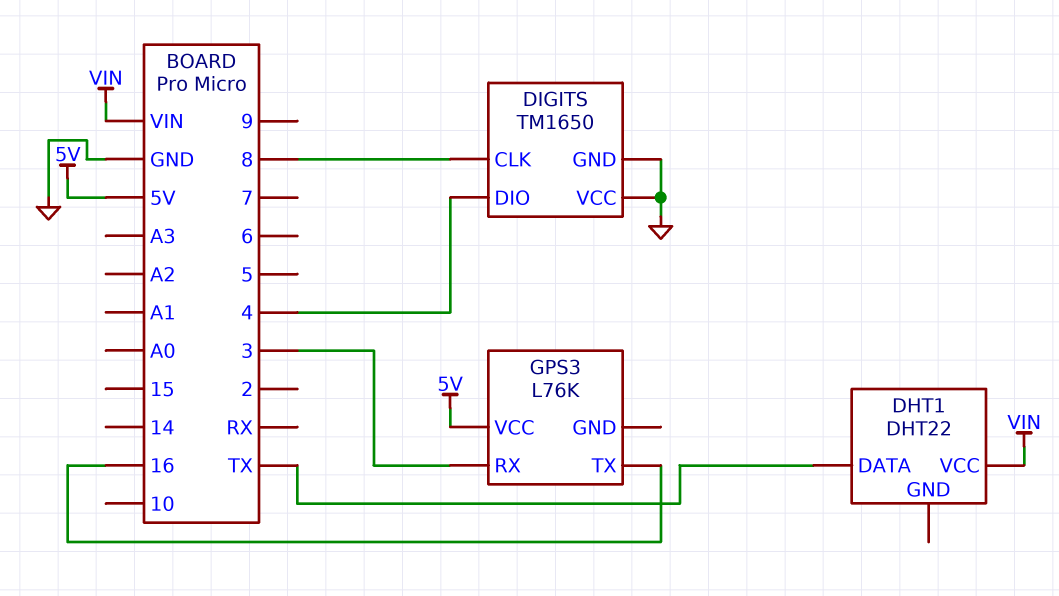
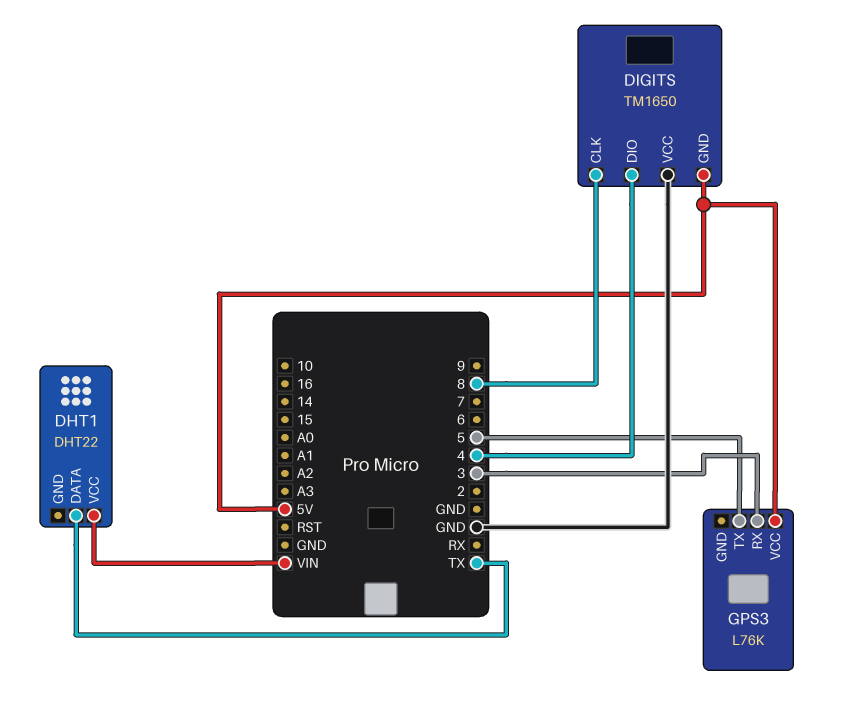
DIGITS pin GND: GND -> 5V
GPS3 pin TX: 16 -> 5

